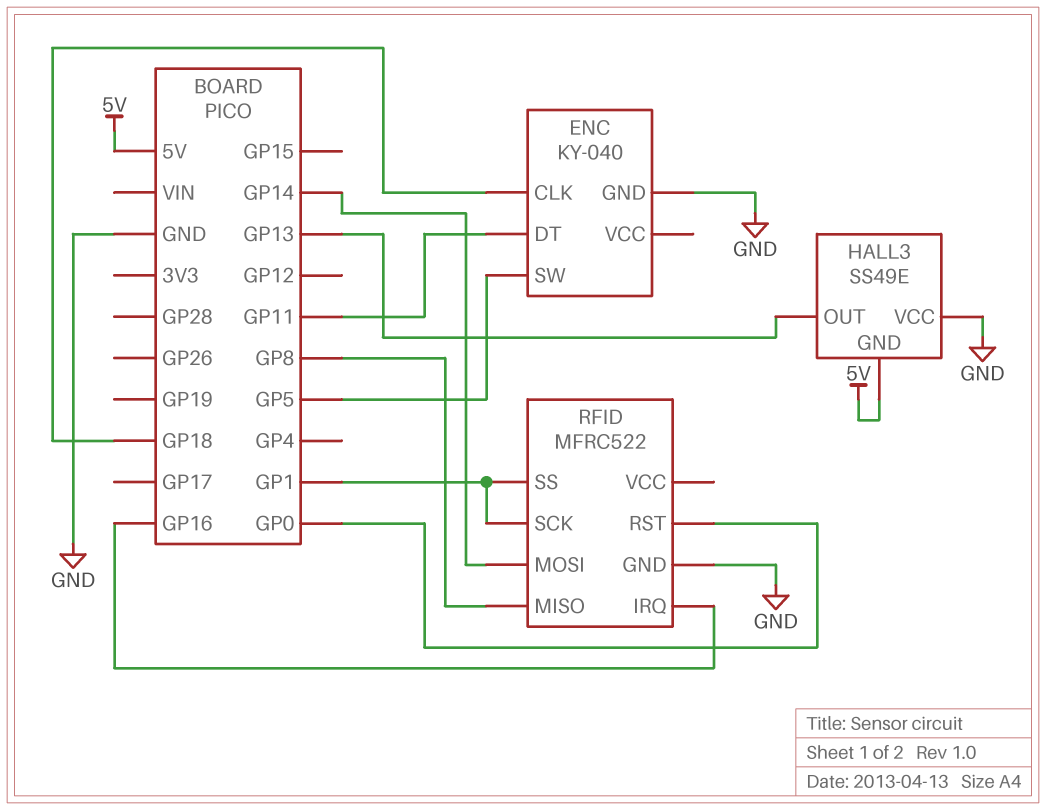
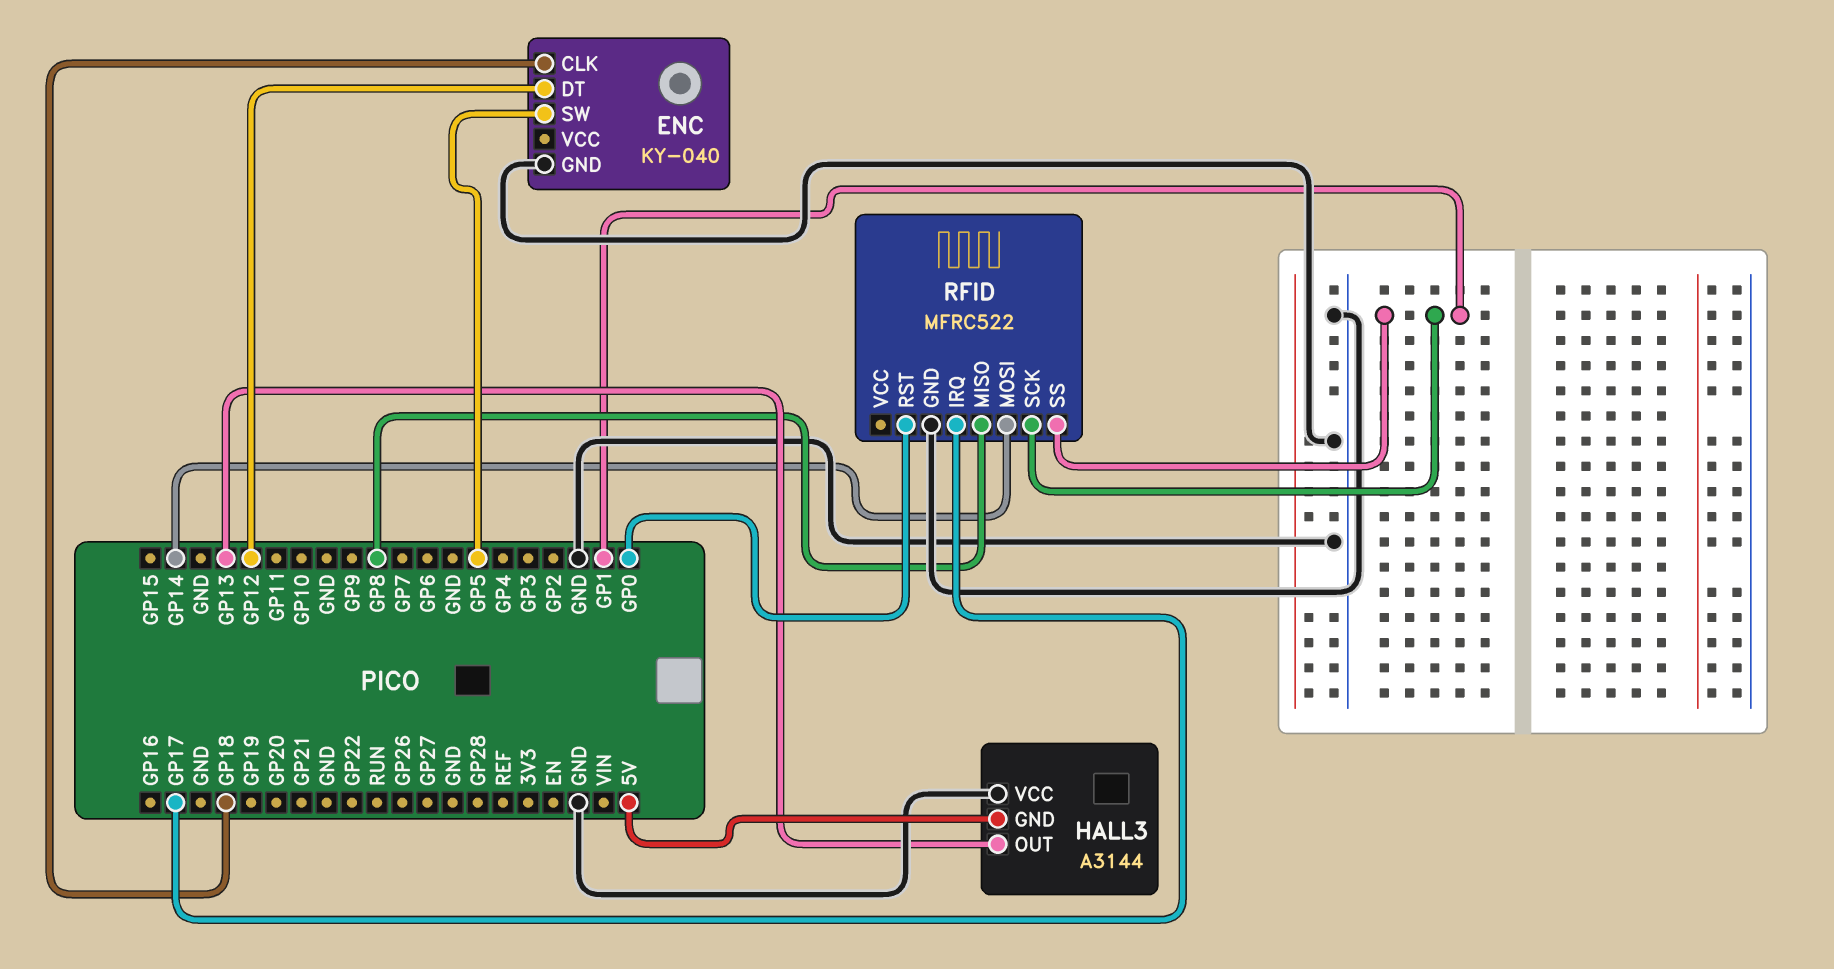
ENC pin DT: GP11 -> GP12
HALL3: SS49E -> A3144
RFID pin IRQ: GP16 -> GP17

